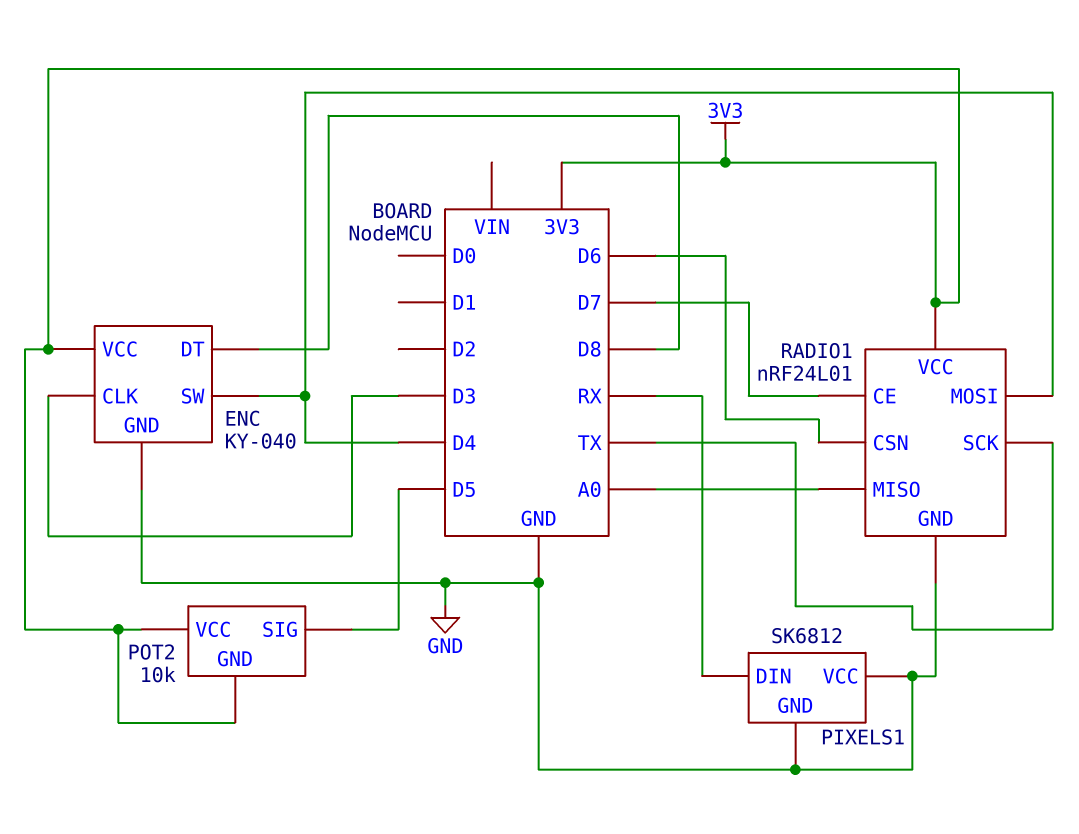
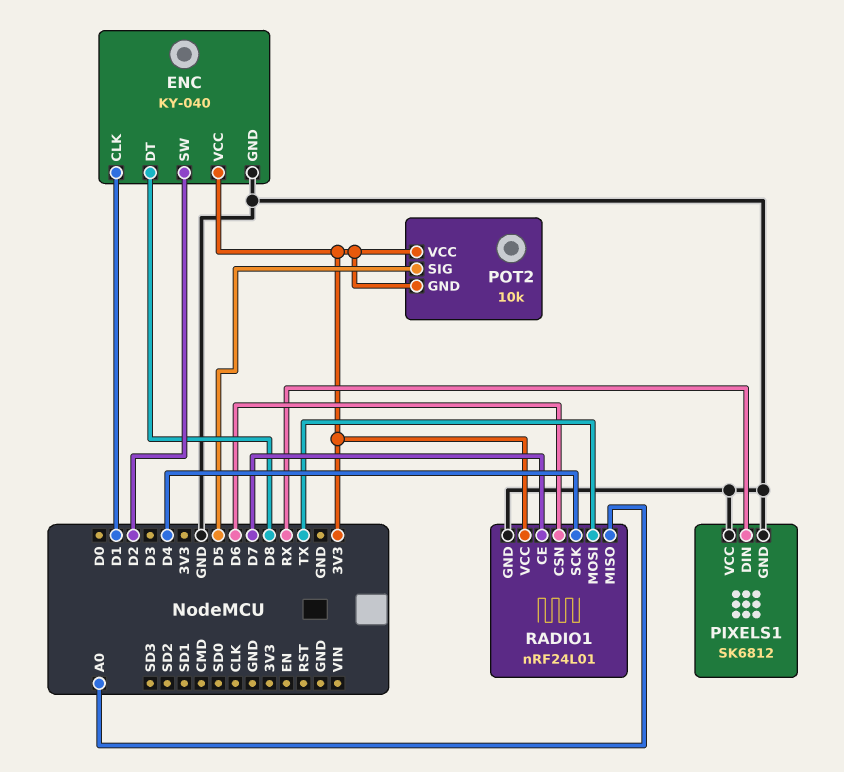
ENC pin CLK: D3 -> D1
ENC pin SW: D4 -> D2
RADIO1 pin MOSI: D4 -> TX
RADIO1 pin SCK: TX -> D4

